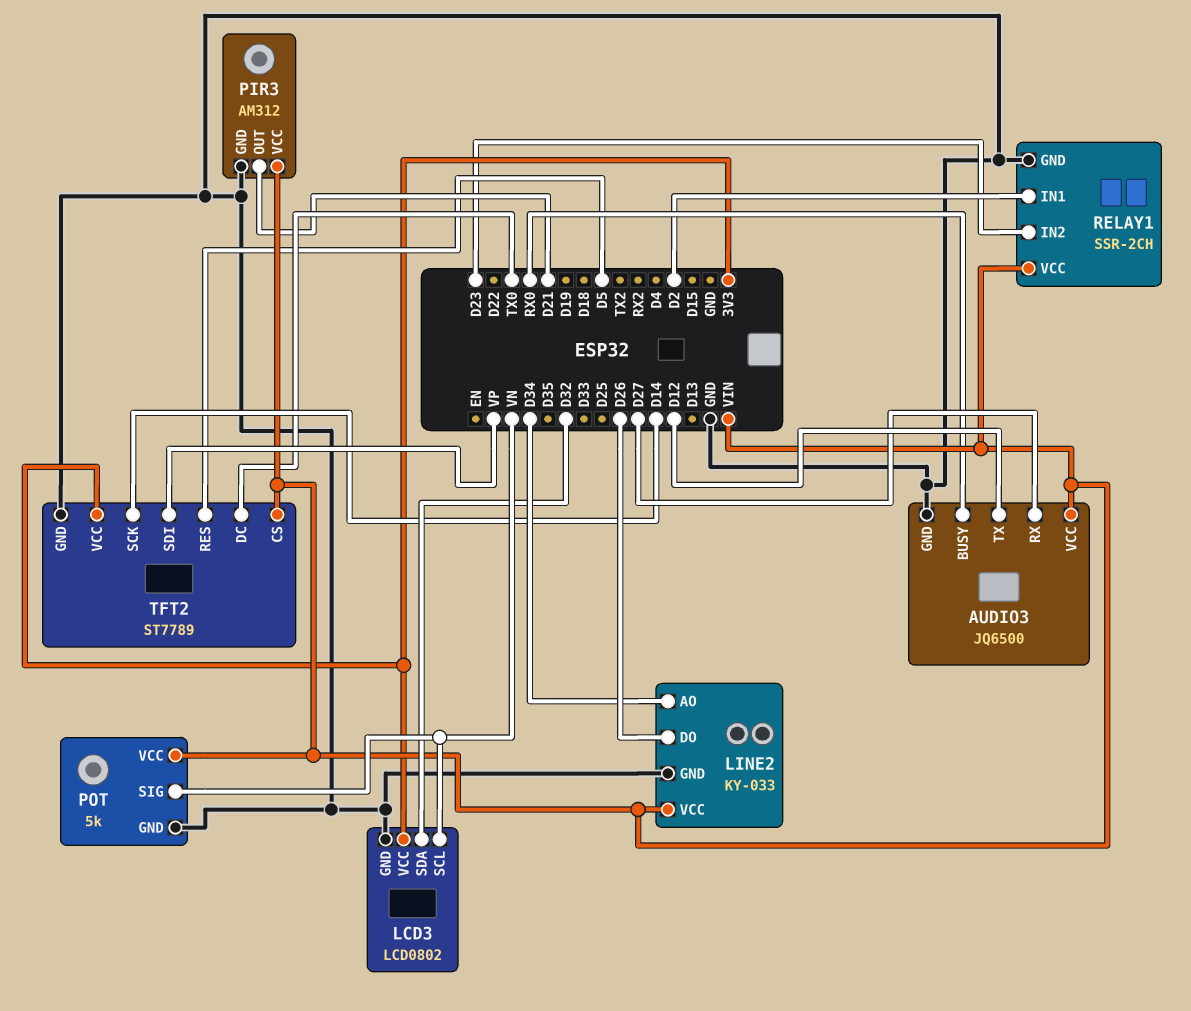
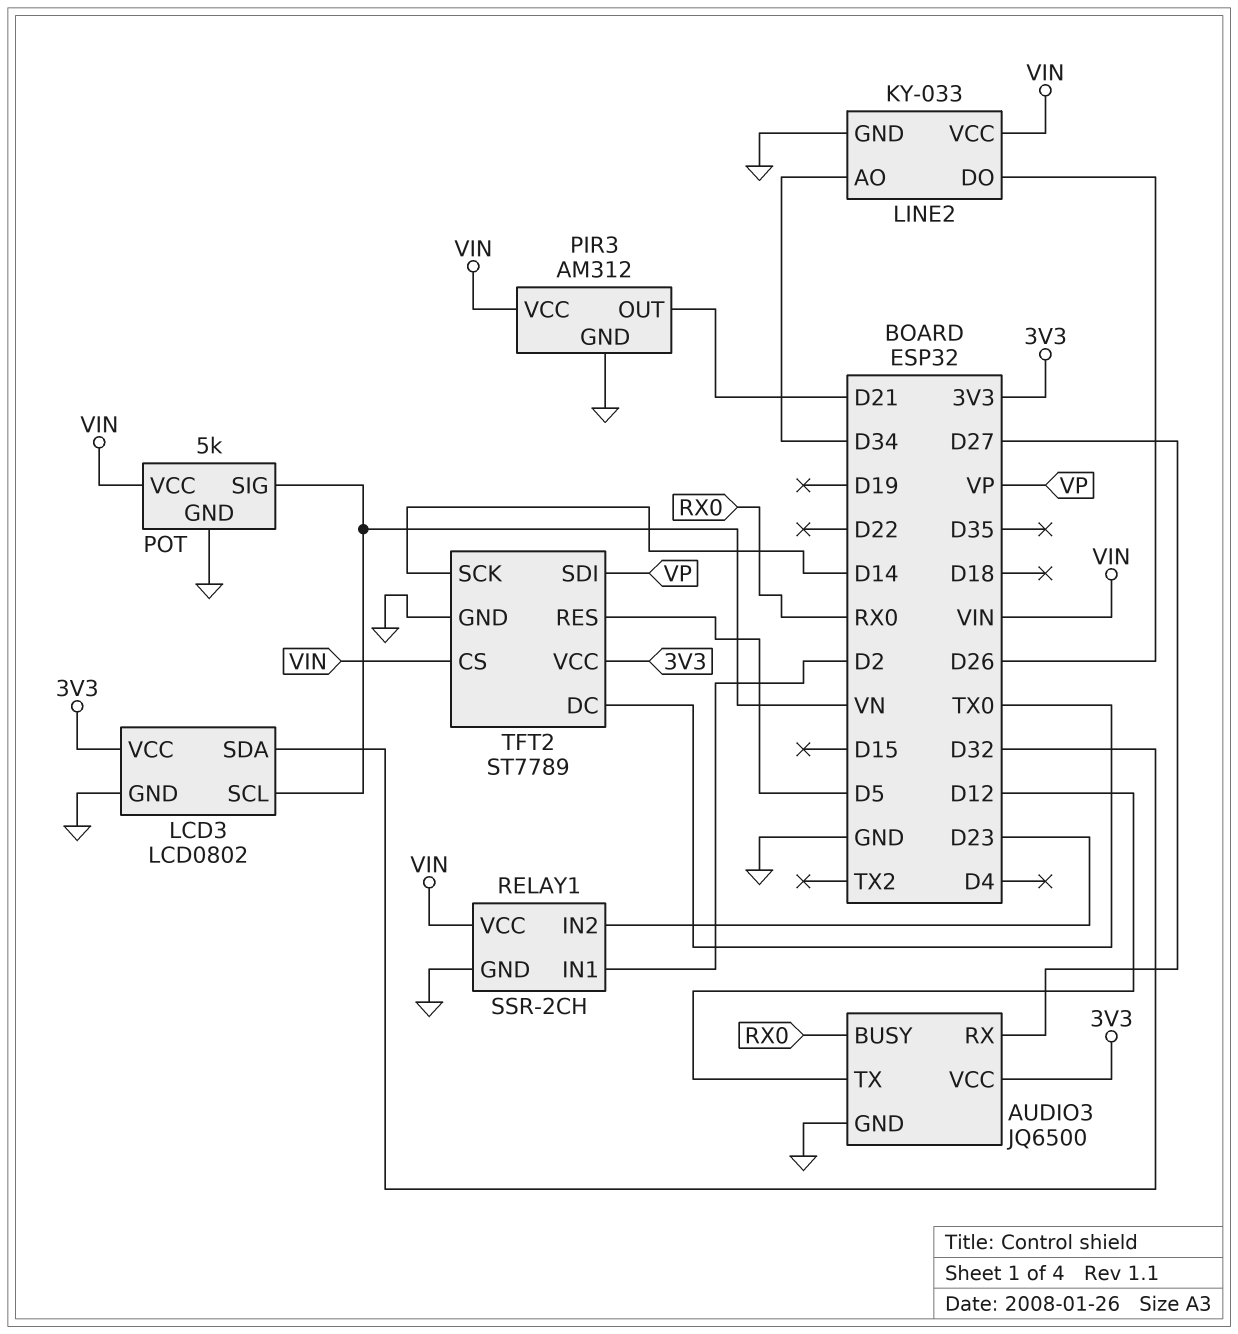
AUDIO3 pin VCC: VIN -> 3V3

